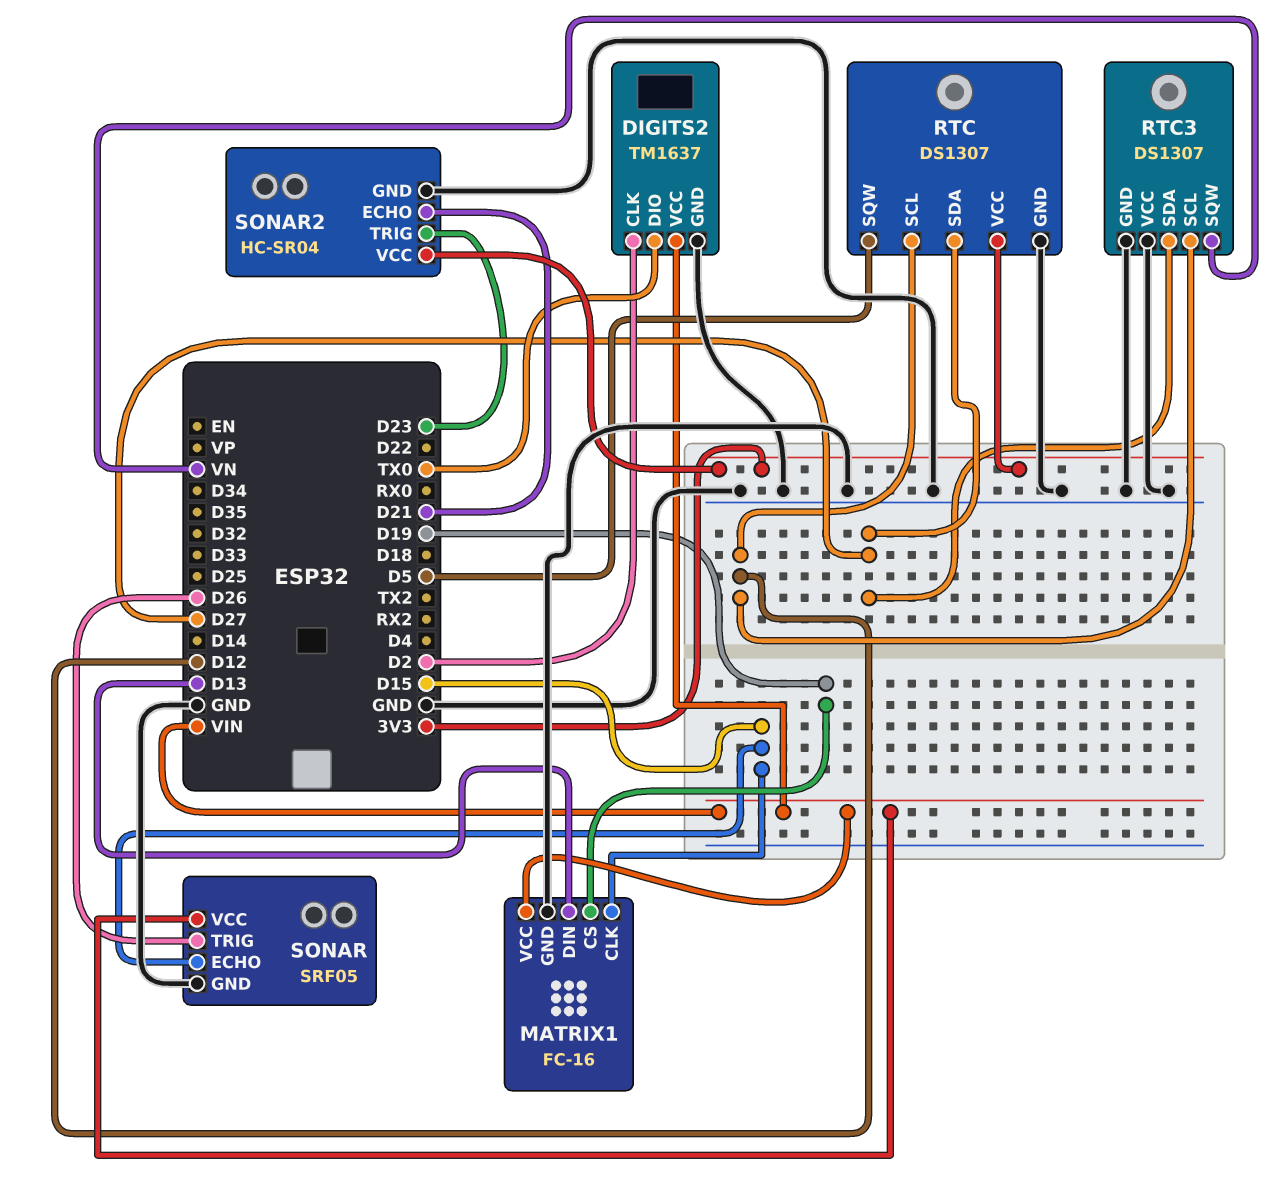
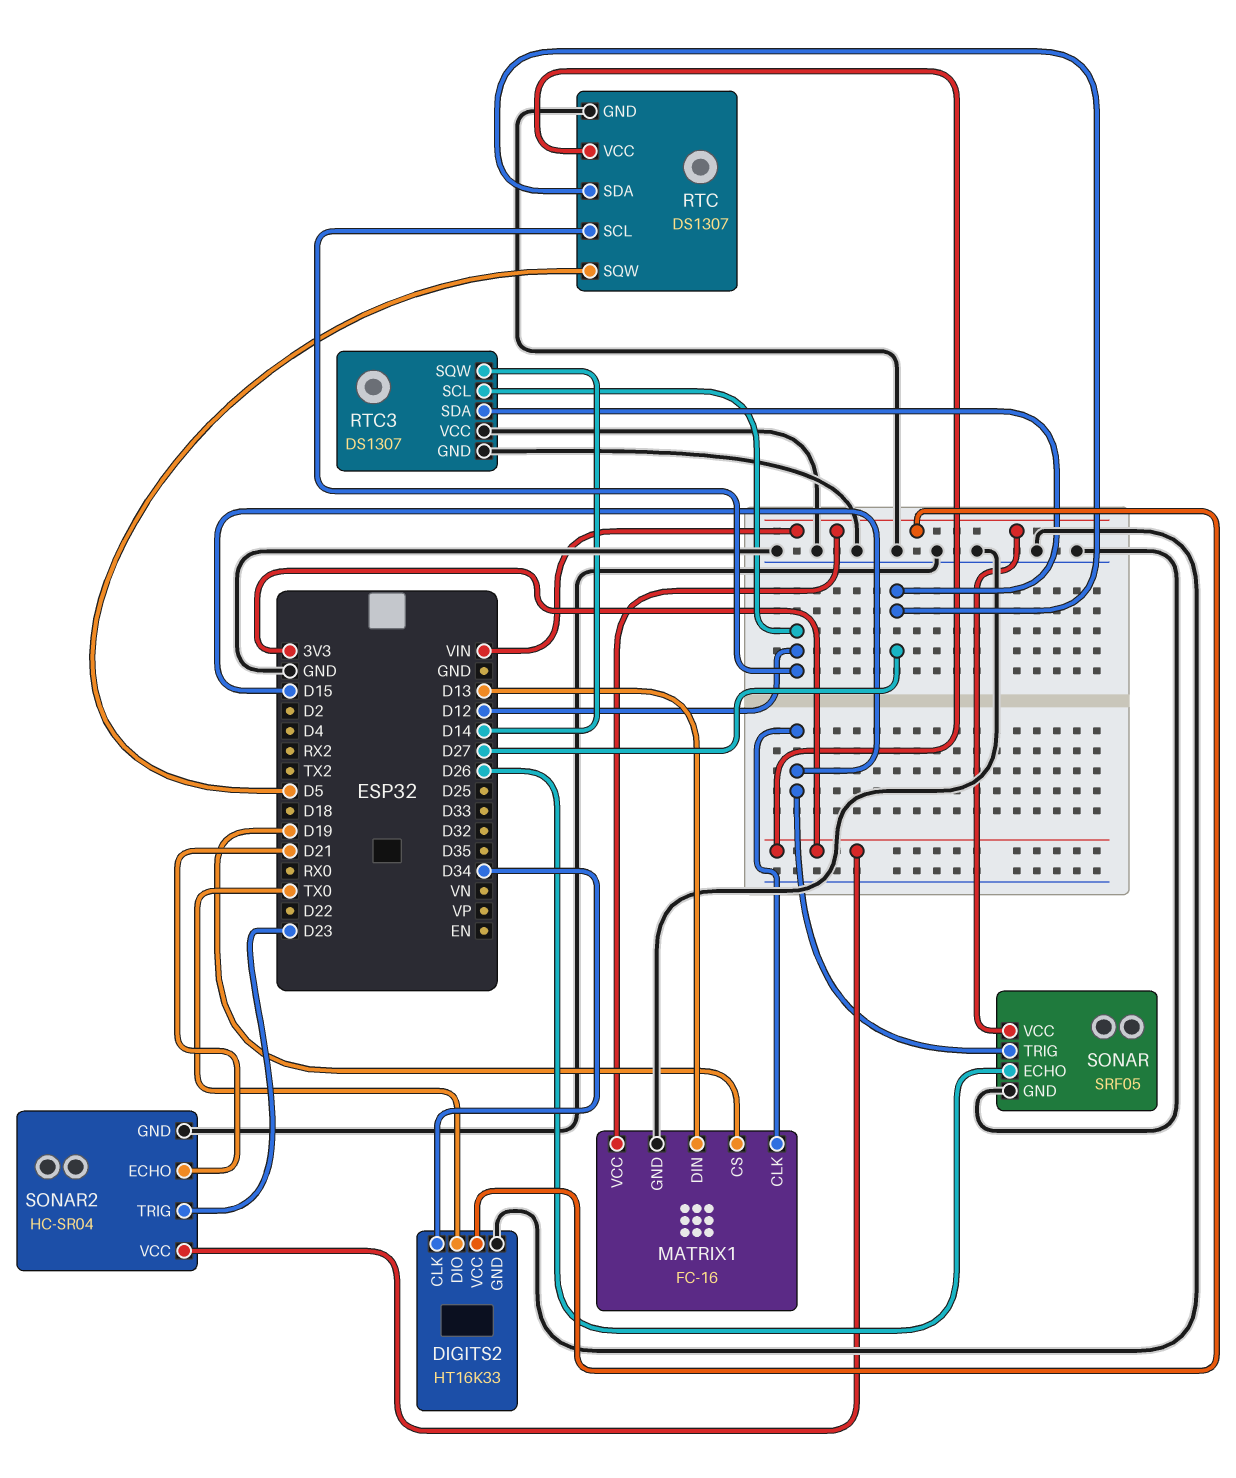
DIGITS2: TM1637 -> HT16K33
DIGITS2 pin CLK: D2 -> D34
RTC3 pin SQW: VN -> D14
SONAR pin ECHO: D15 -> D26
SONAR pin TRIG: D26 -> D15

